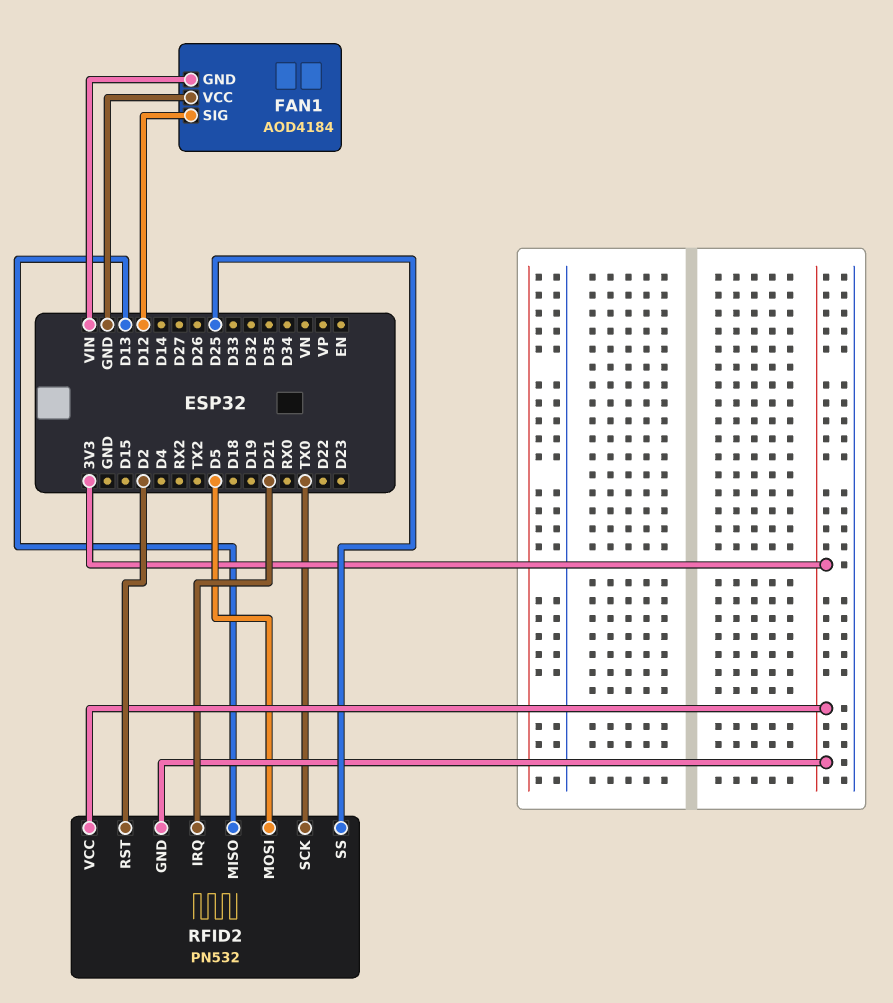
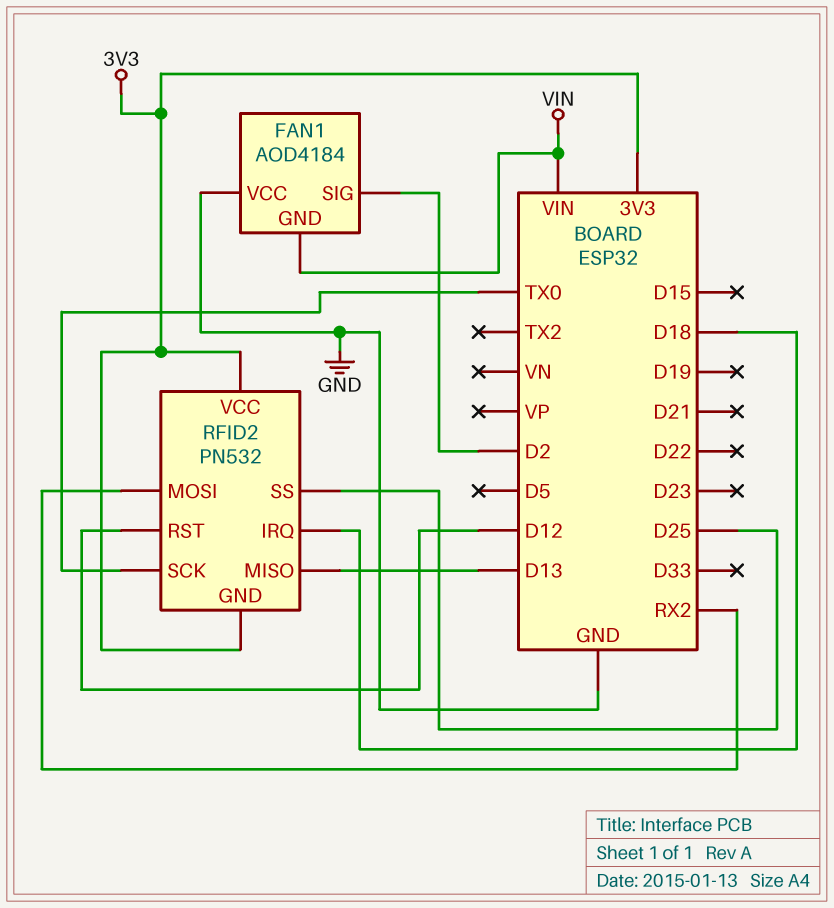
FAN1 pin SIG: D12 -> D2
RFID2 pin IRQ: D21 -> D18
RFID2 pin MOSI: D5 -> RX2
RFID2 pin RST: D2 -> D12

